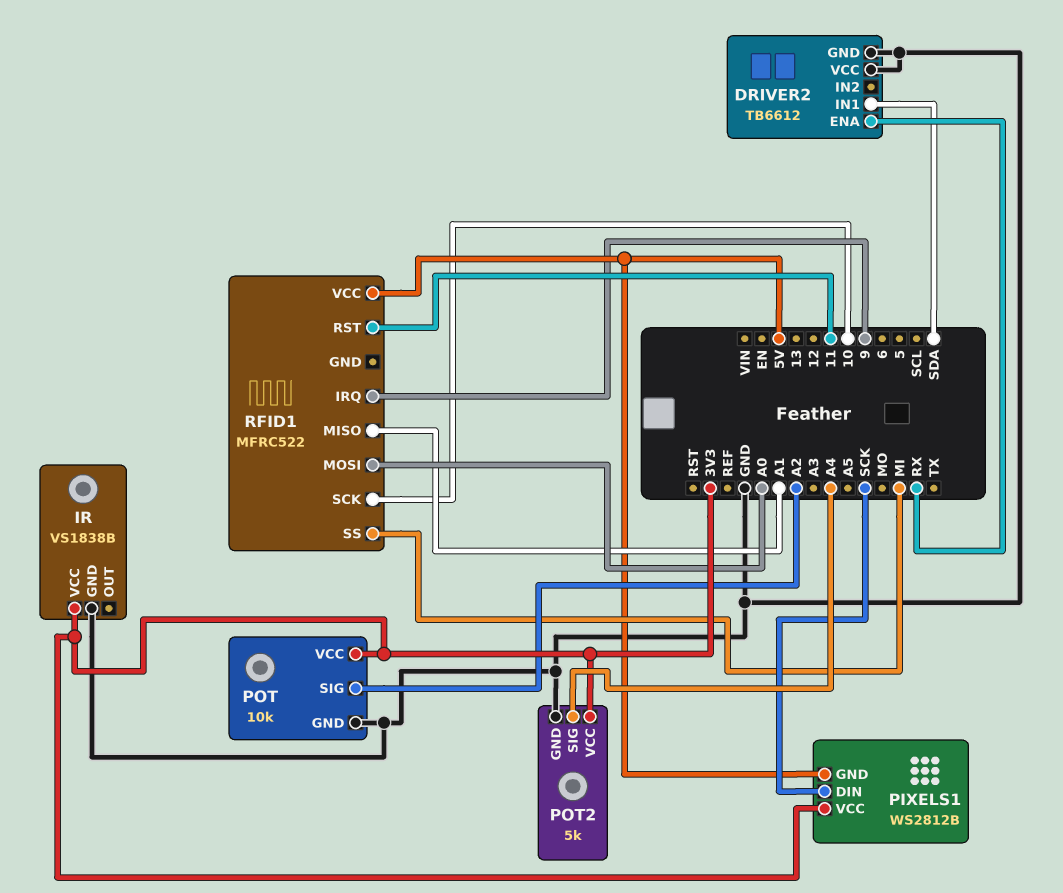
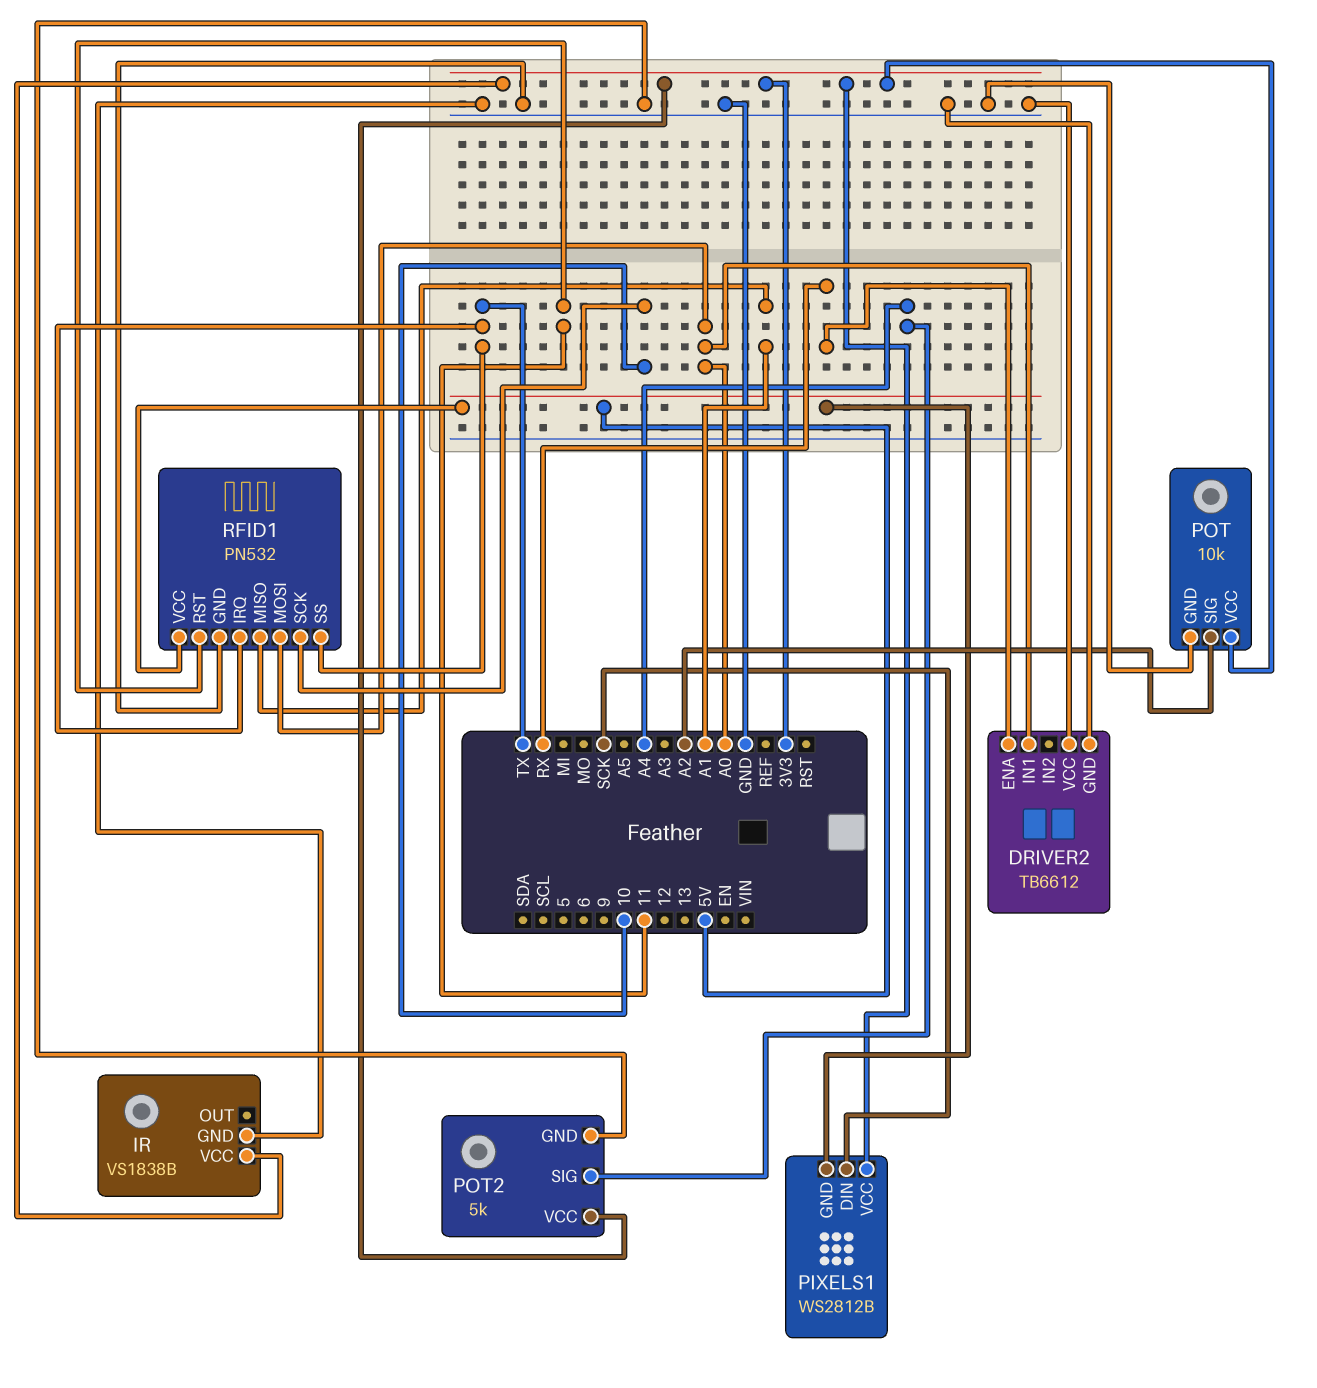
DRIVER2 pin IN1: SDA -> A0
RFID1: MFRC522 -> PN532
RFID1 pin GND: none -> GND
RFID1 pin IRQ: 9 -> TX
RFID1 pin SS: MI -> TX

